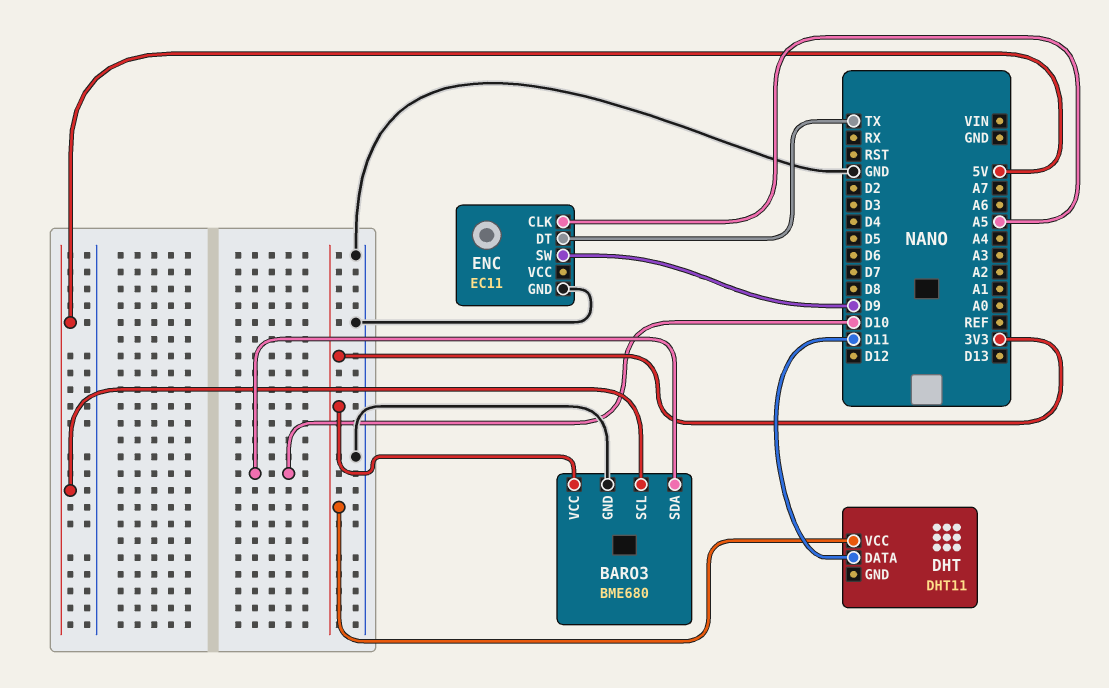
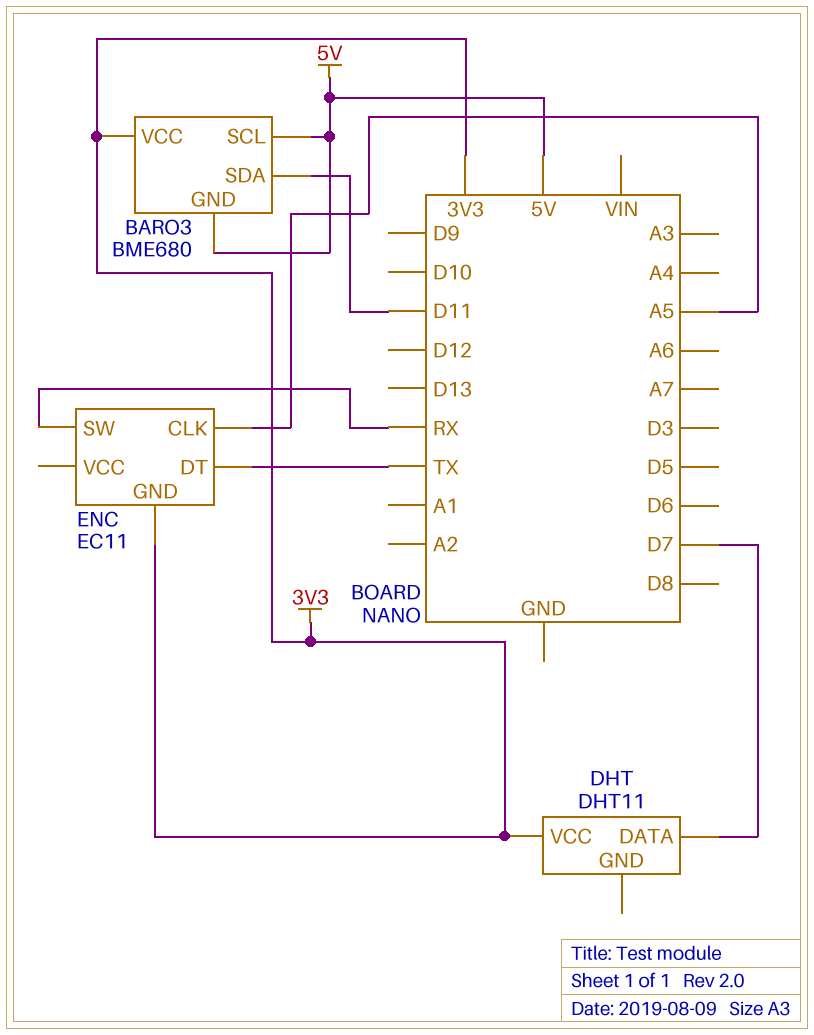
BARO3 pin GND: GND -> 5V
BARO3 pin SDA: D10 -> D11
DHT pin DATA: D11 -> D7
ENC pin GND: GND -> 3V3
ENC pin SW: D9 -> RX

